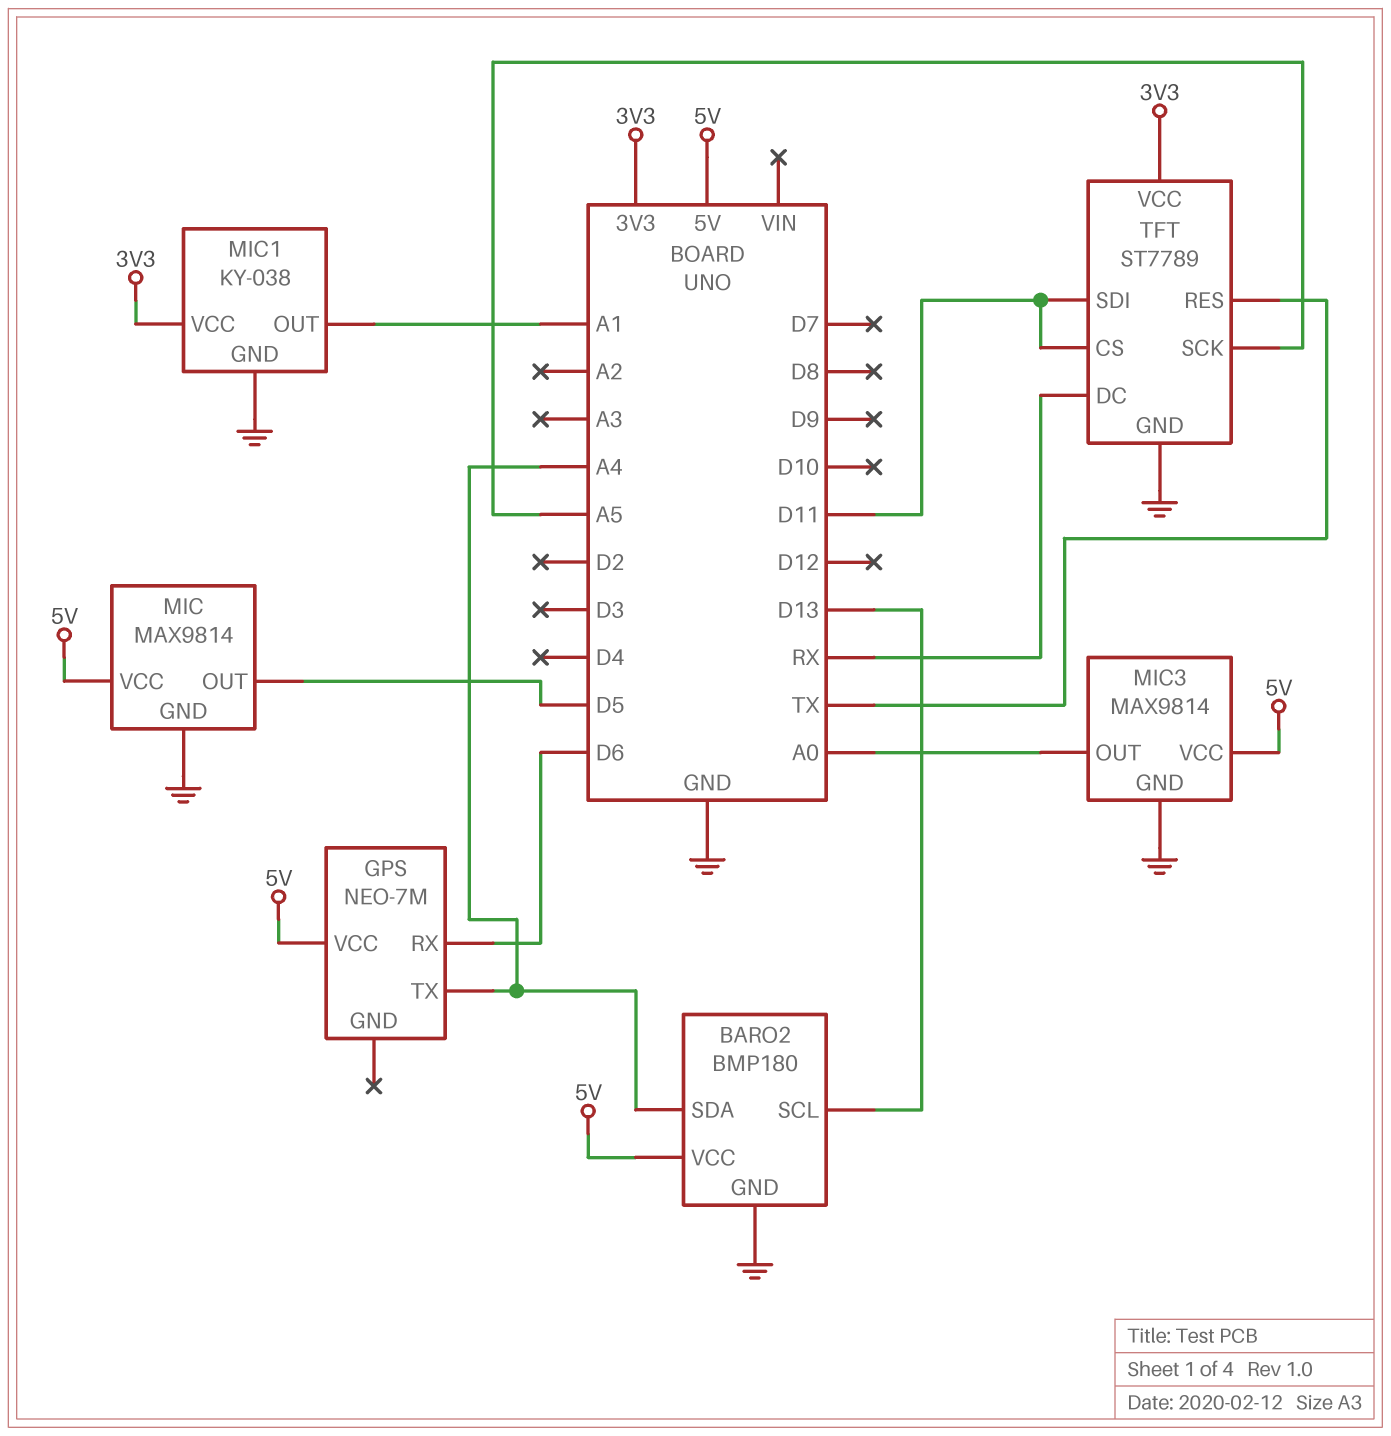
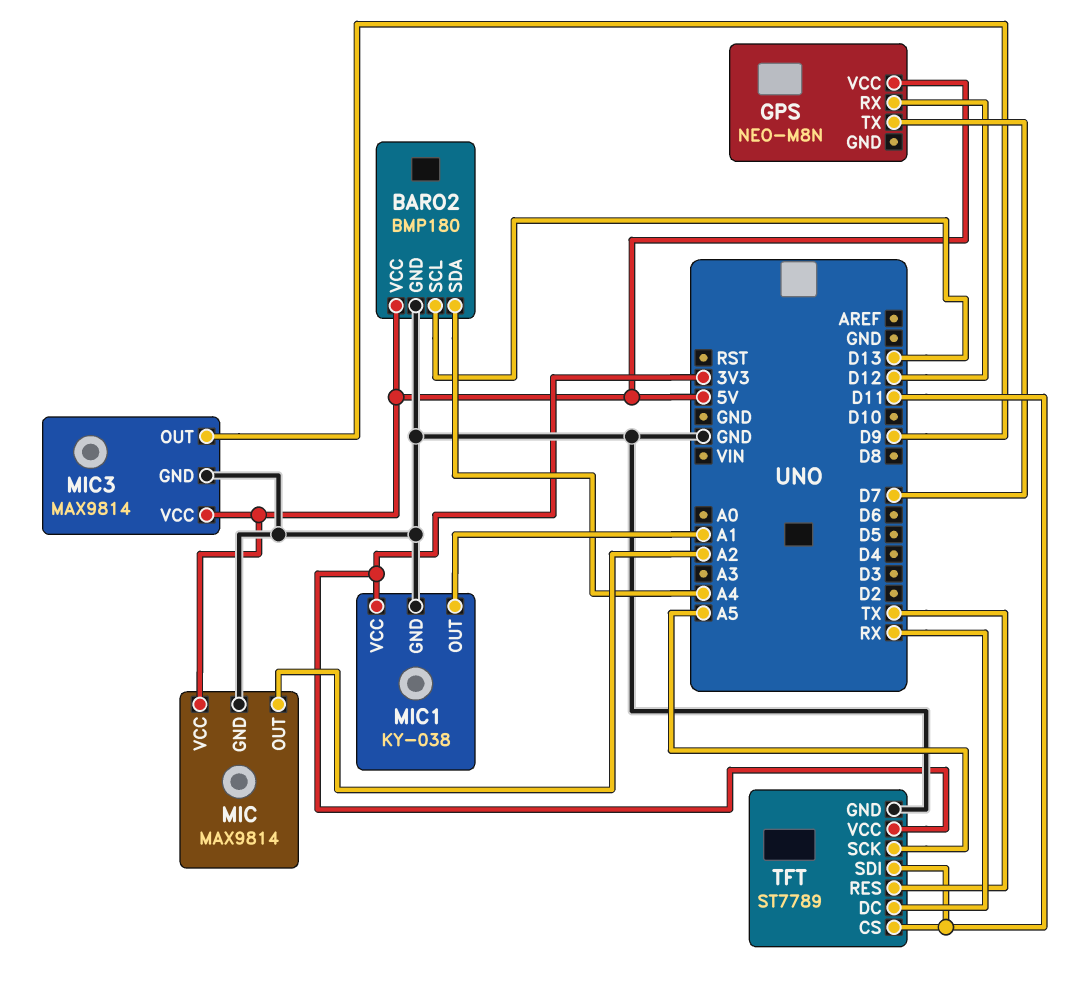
GPS: NEO-7M -> NEO-M8N
GPS pin RX: D6 -> D12
GPS pin TX: A4 -> D7
MIC pin OUT: D5 -> A2
MIC3 pin OUT: A0 -> D9

